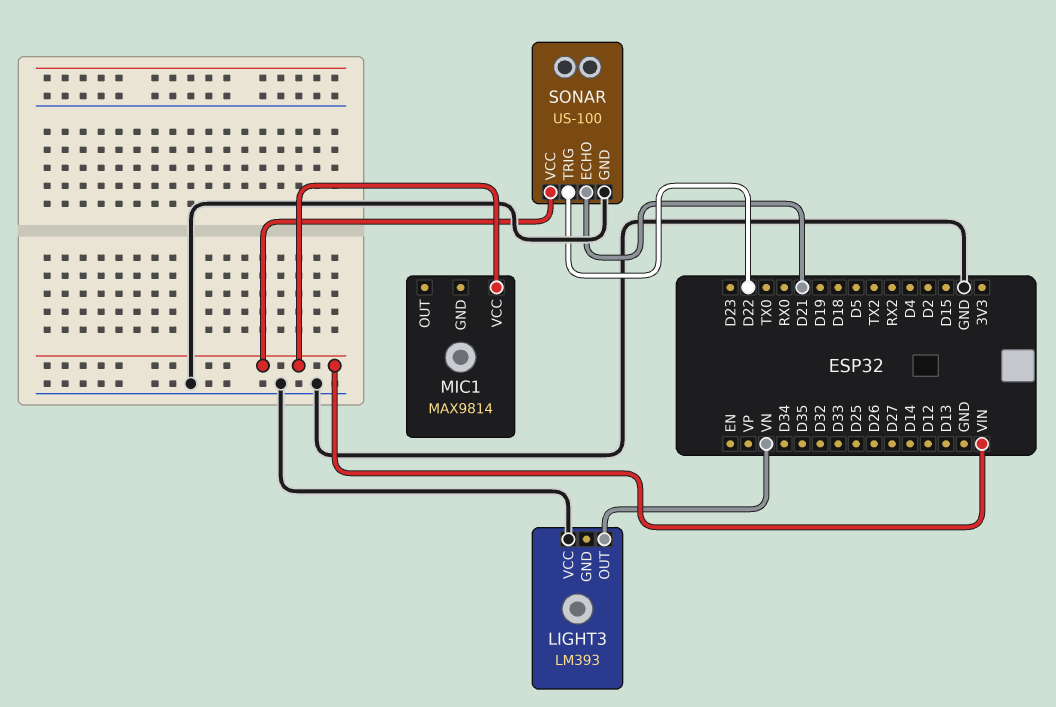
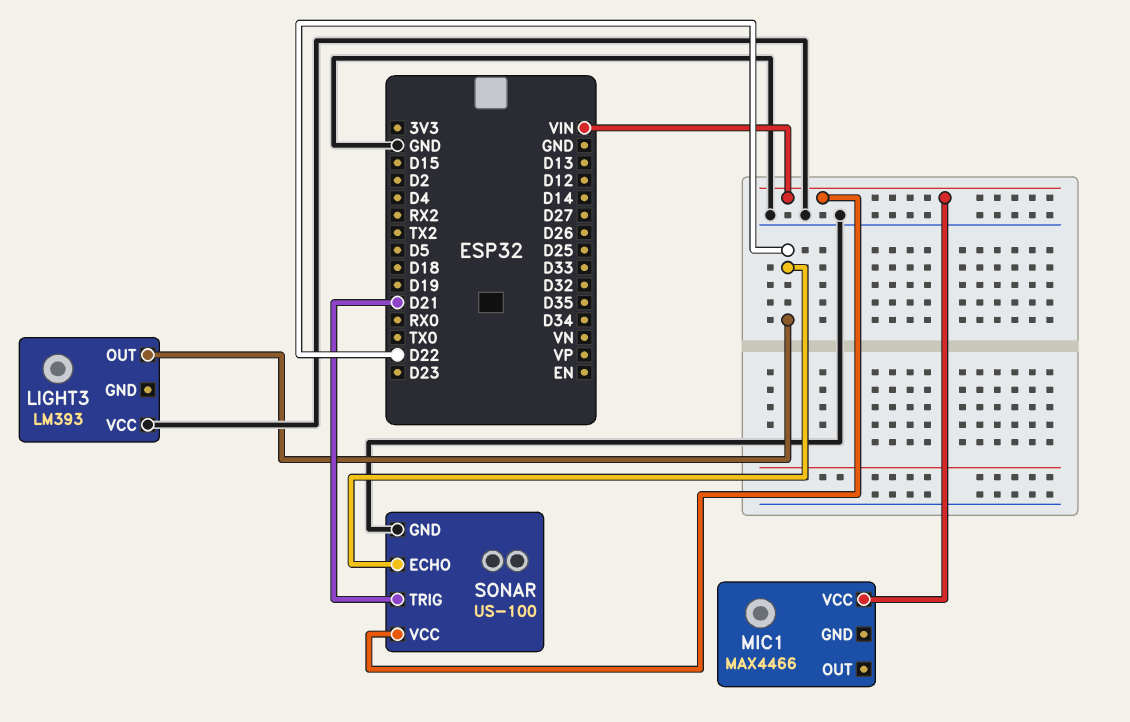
LIGHT3 pin OUT: VN -> D22
MIC1: MAX9814 -> MAX4466
SONAR pin ECHO: D21 -> D22
SONAR pin TRIG: D22 -> D21

